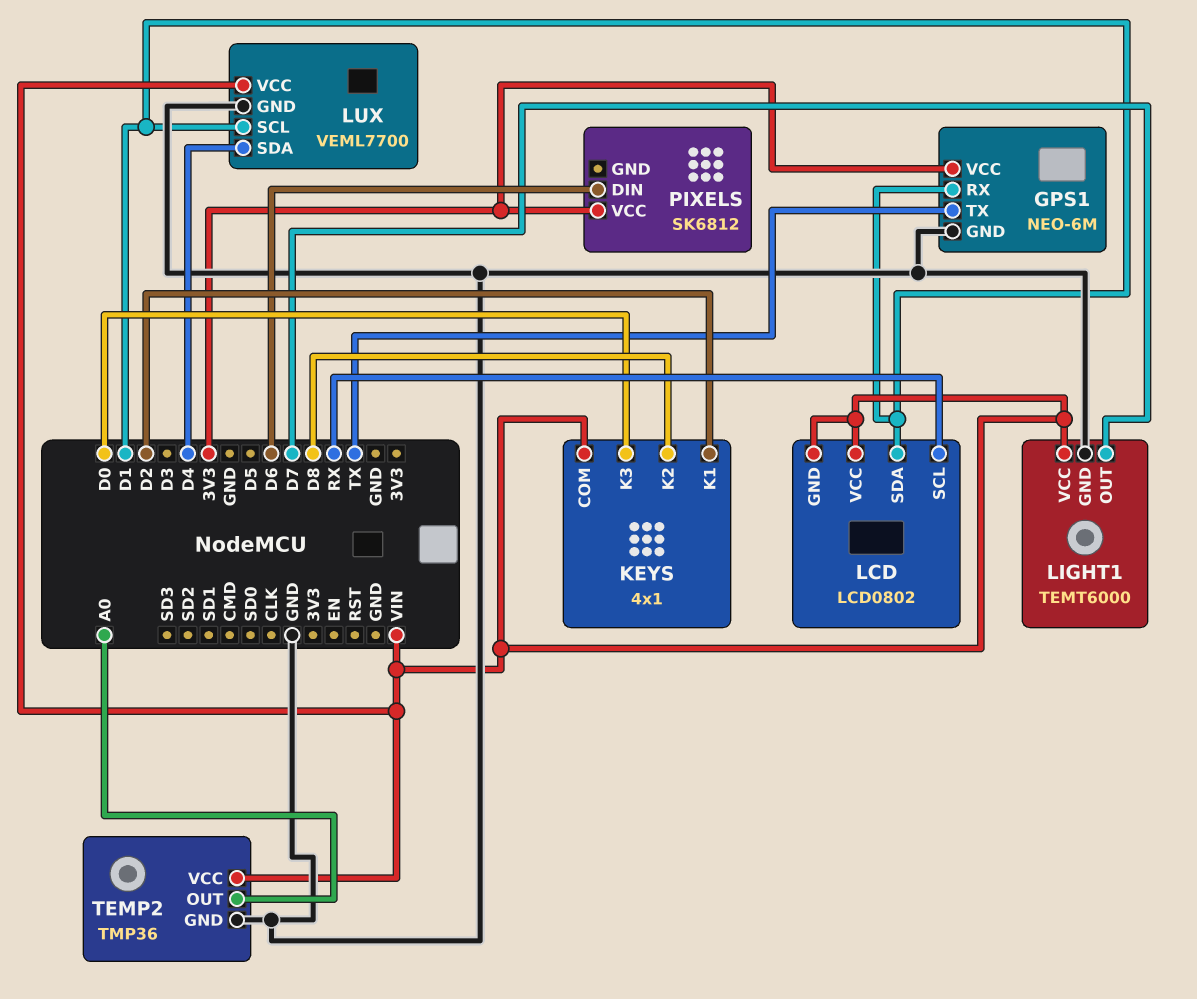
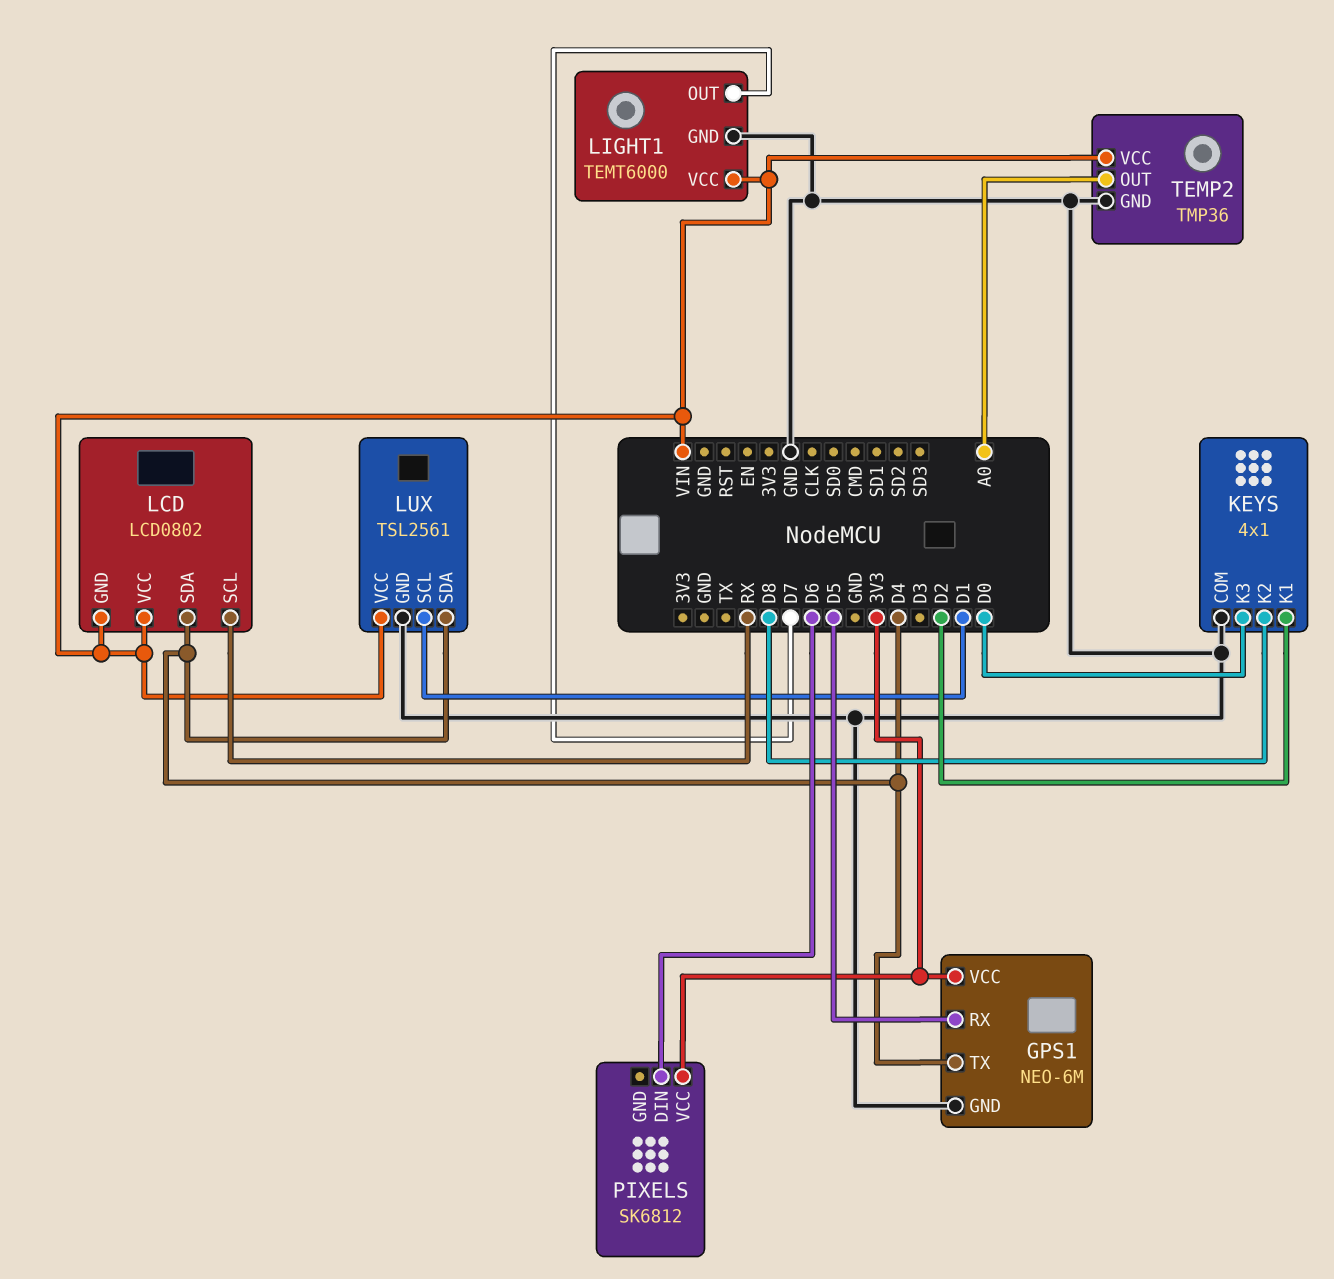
GPS1 pin RX: D1 -> D5
GPS1 pin TX: TX -> D4
KEYS pin COM: VIN -> GND
LCD pin SDA: D1 -> D4
LUX: VEML7700 -> TSL2561

